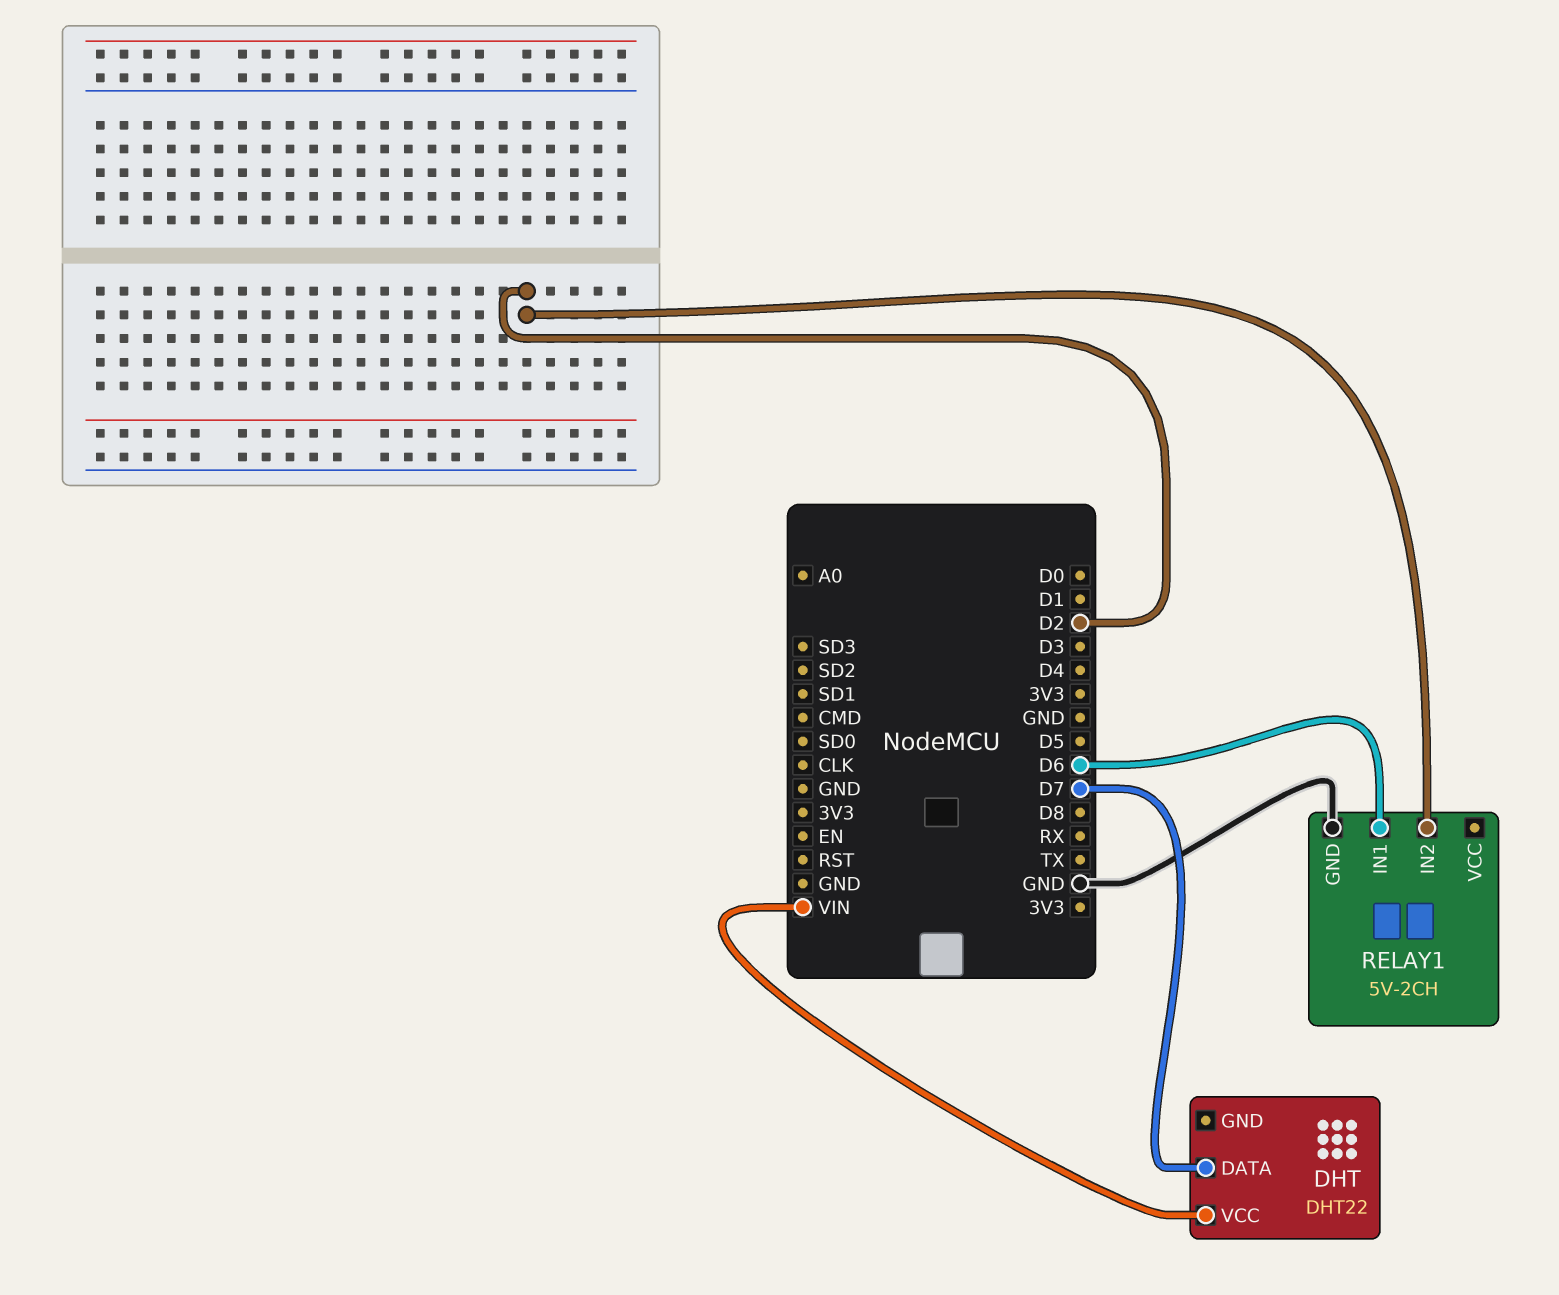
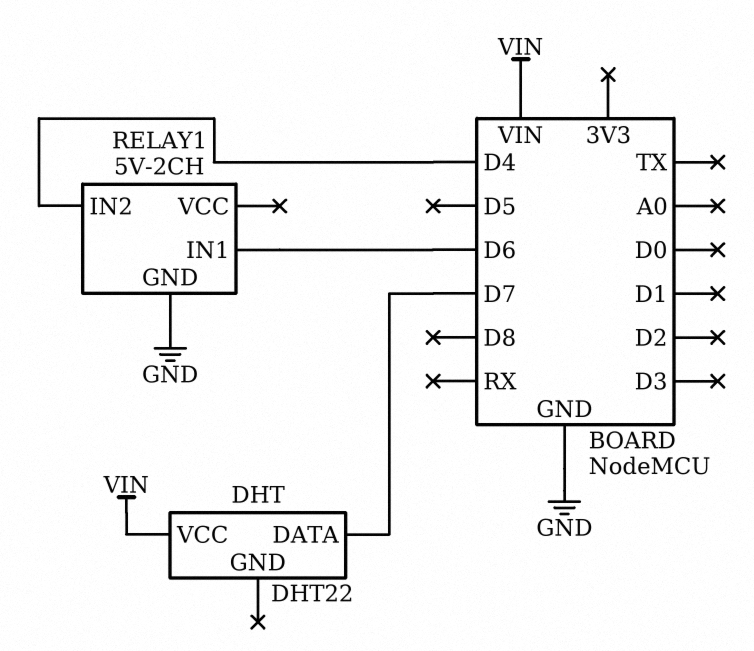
RELAY1 pin IN2: D2 -> D4

